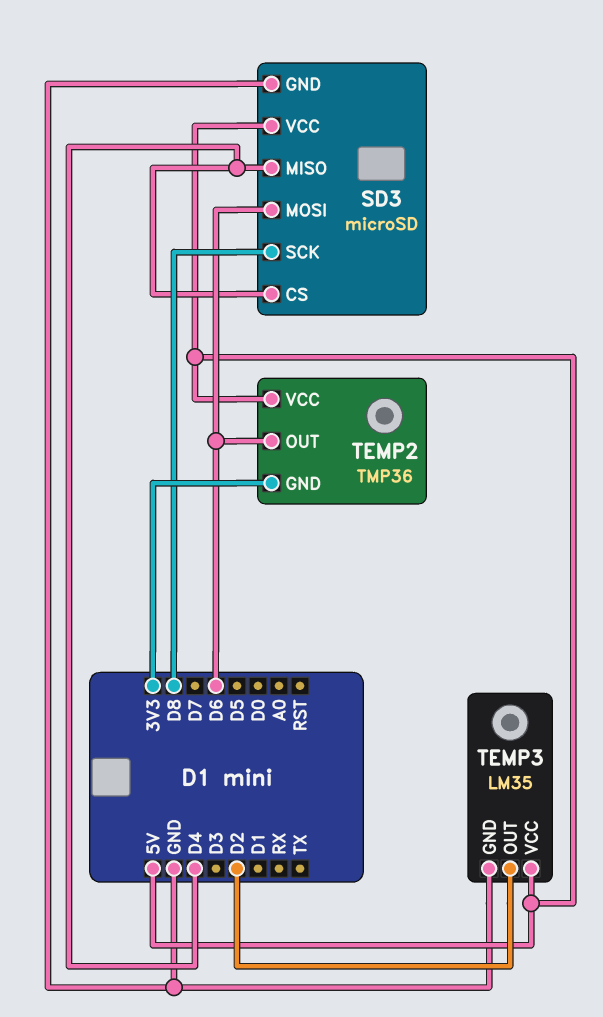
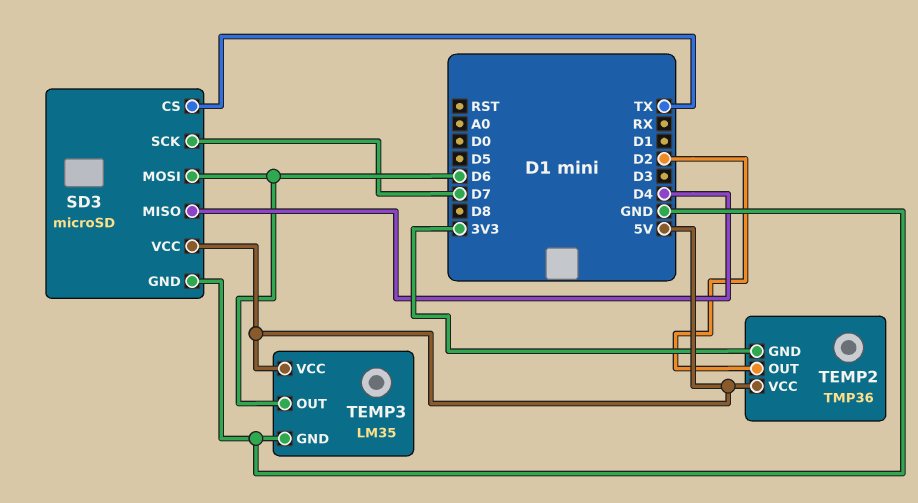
SD3 pin CS: D4 -> TX
SD3 pin SCK: D8 -> D7
TEMP2 pin OUT: D6 -> D2
TEMP3 pin OUT: D2 -> D6

